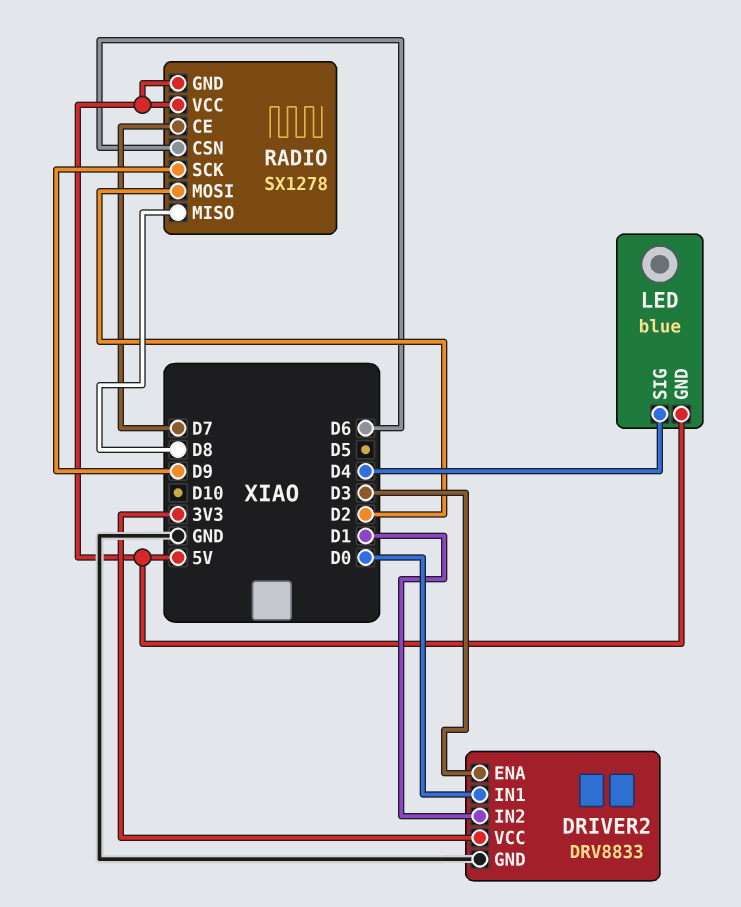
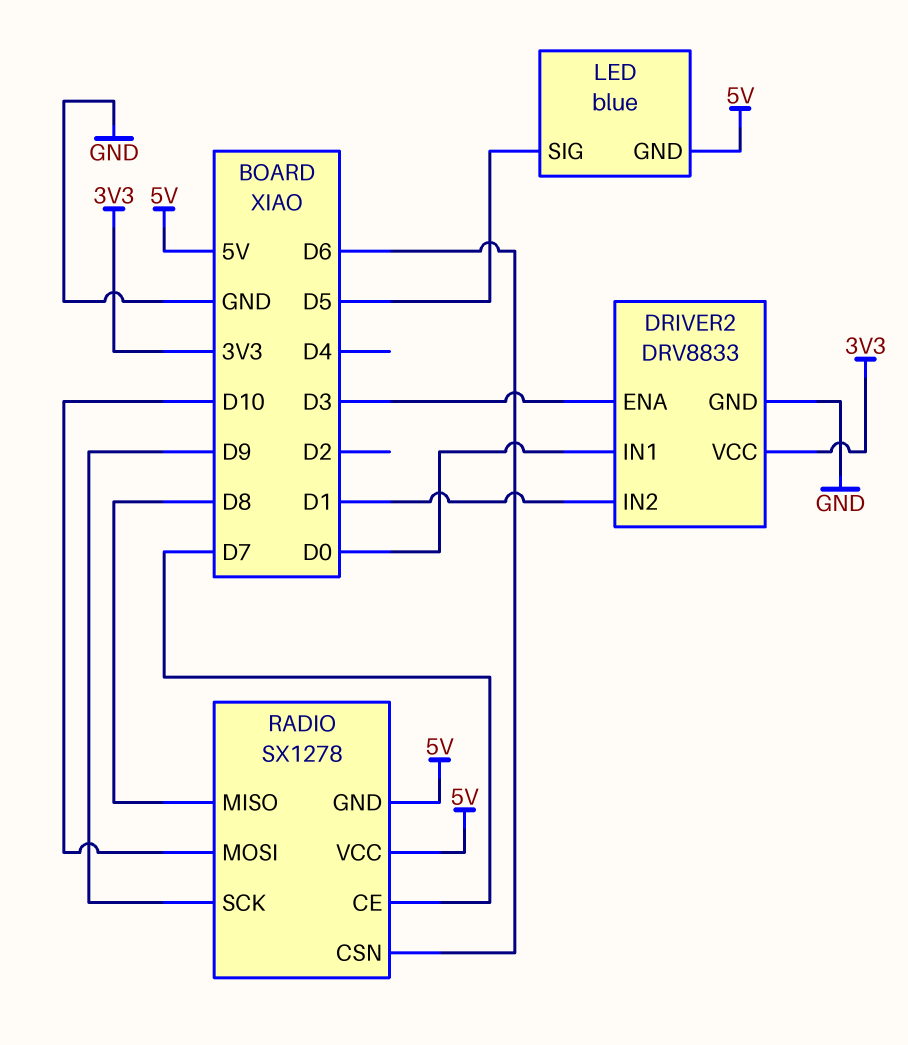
LED pin SIG: D4 -> D5
RADIO pin MOSI: D2 -> D10

